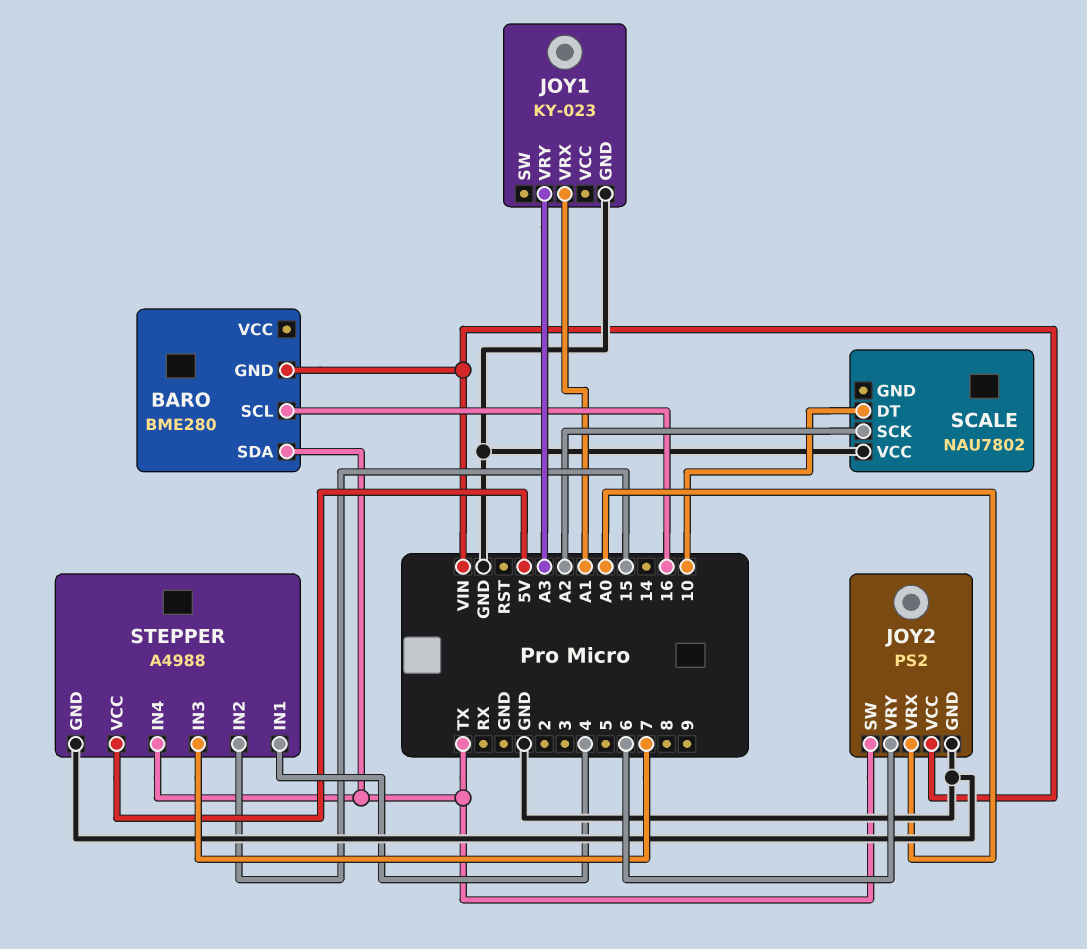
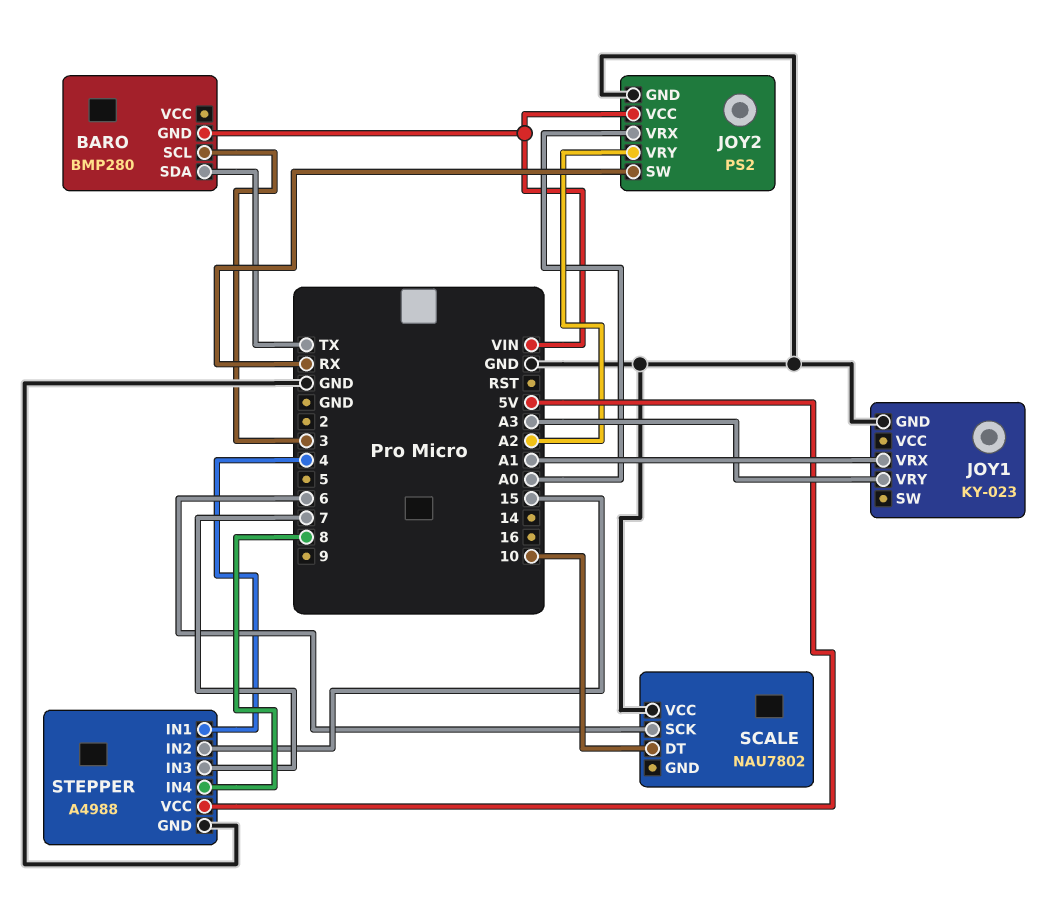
BARO: BME280 -> BMP280
BARO pin SCL: 16 -> 3
JOY2 pin SW: TX -> RX
JOY2 pin VRY: 6 -> A2
SCALE pin SCK: A2 -> 6
STEPPER pin IN4: TX -> 8

